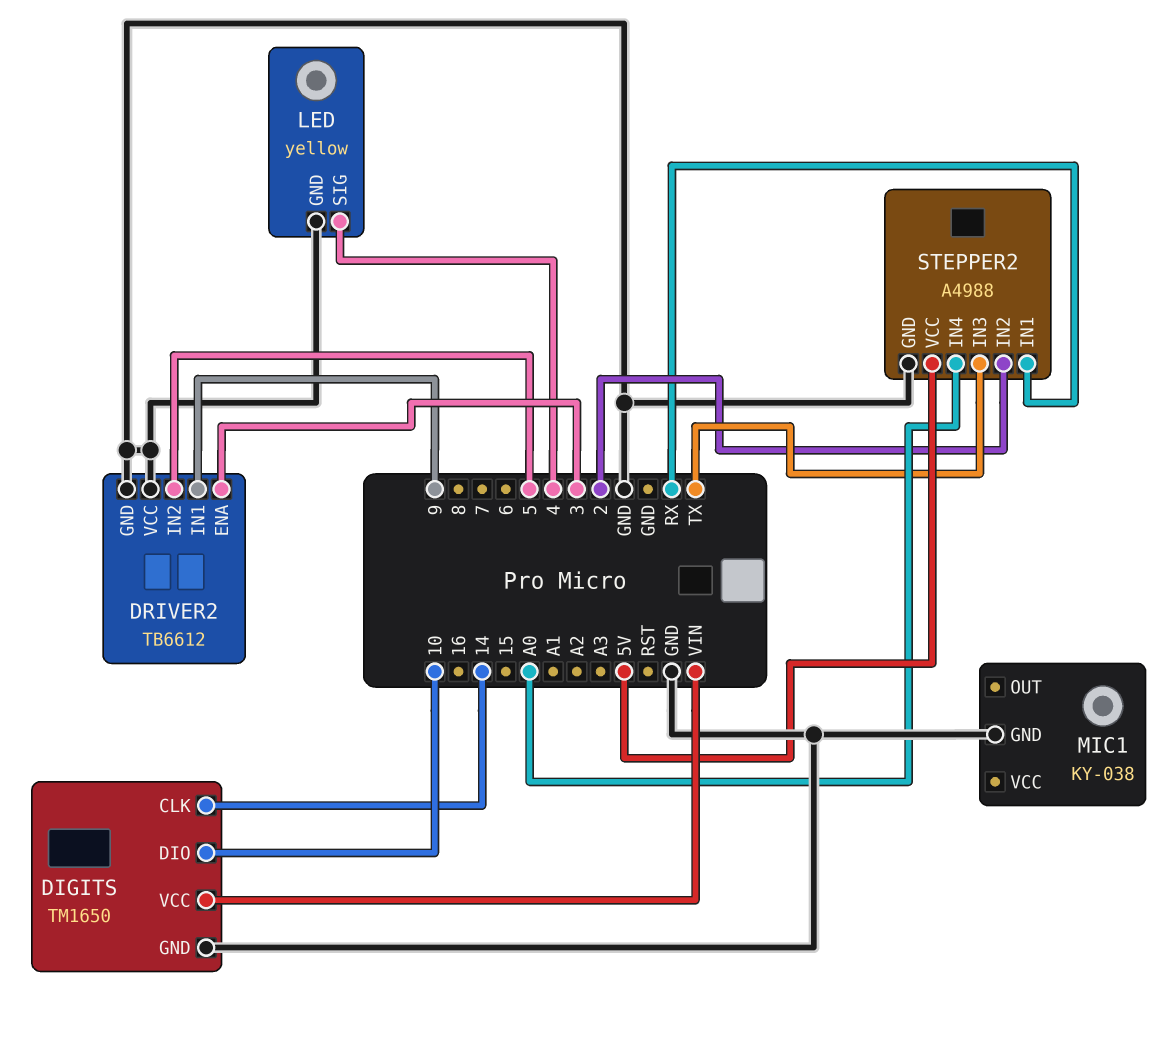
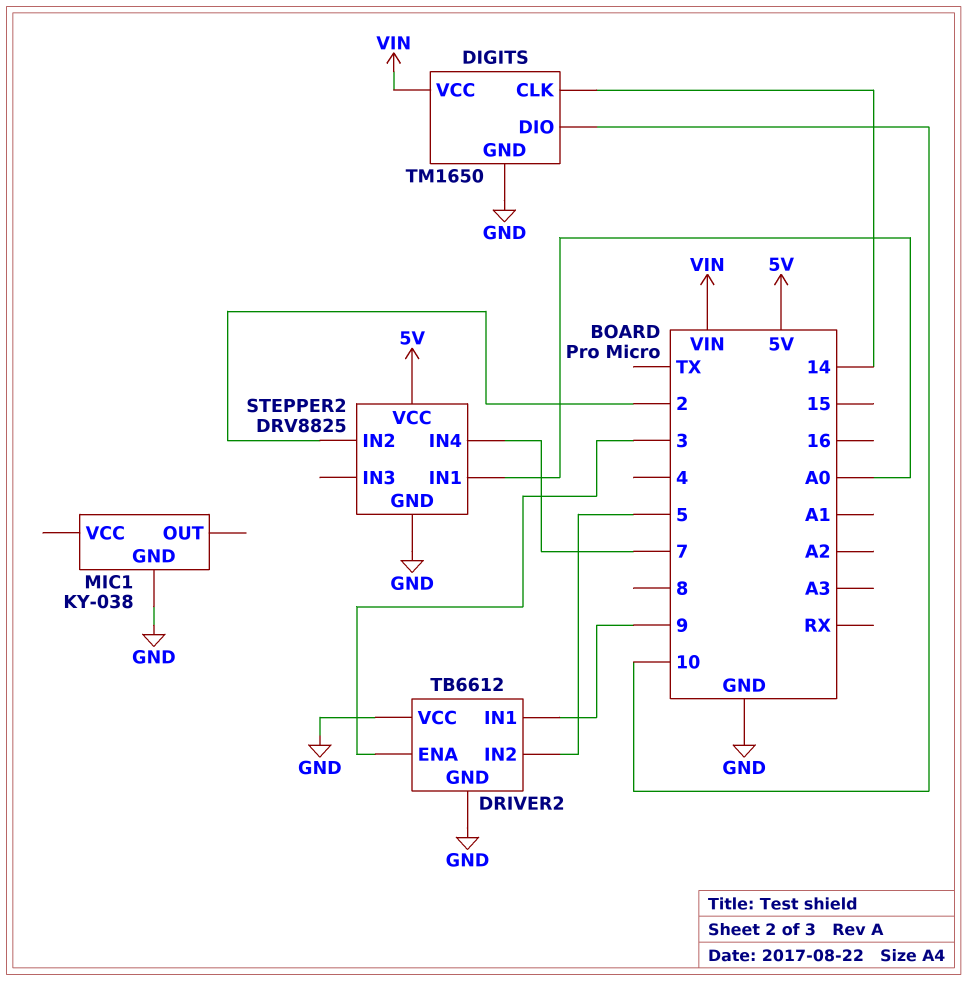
LED: yellow -> none
LED pin GND: GND -> none
LED pin SIG: 4 -> none
STEPPER2: A4988 -> DRV8825
STEPPER2 pin IN1: RX -> A0
STEPPER2 pin IN3: TX -> none
STEPPER2 pin IN4: A0 -> 7

